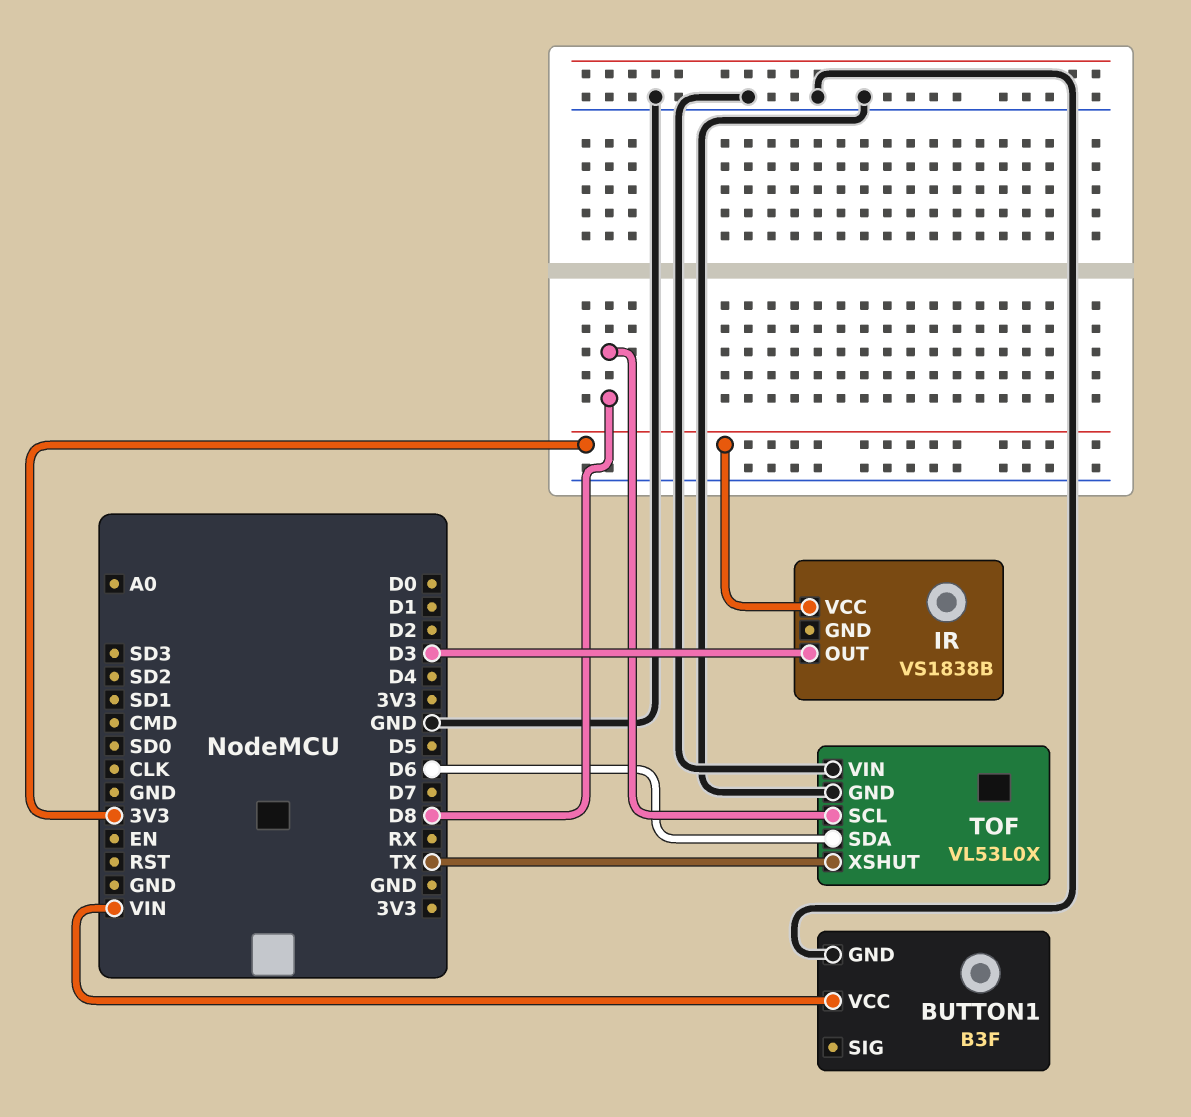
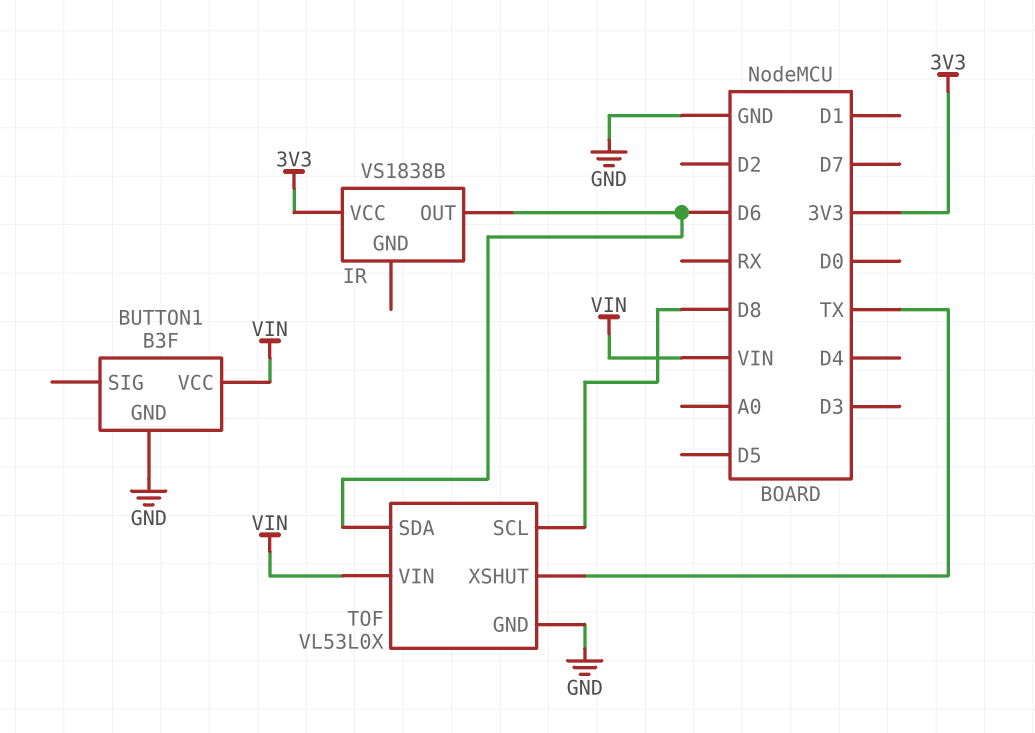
IR pin OUT: D3 -> D6
TOF pin VIN: GND -> VIN

